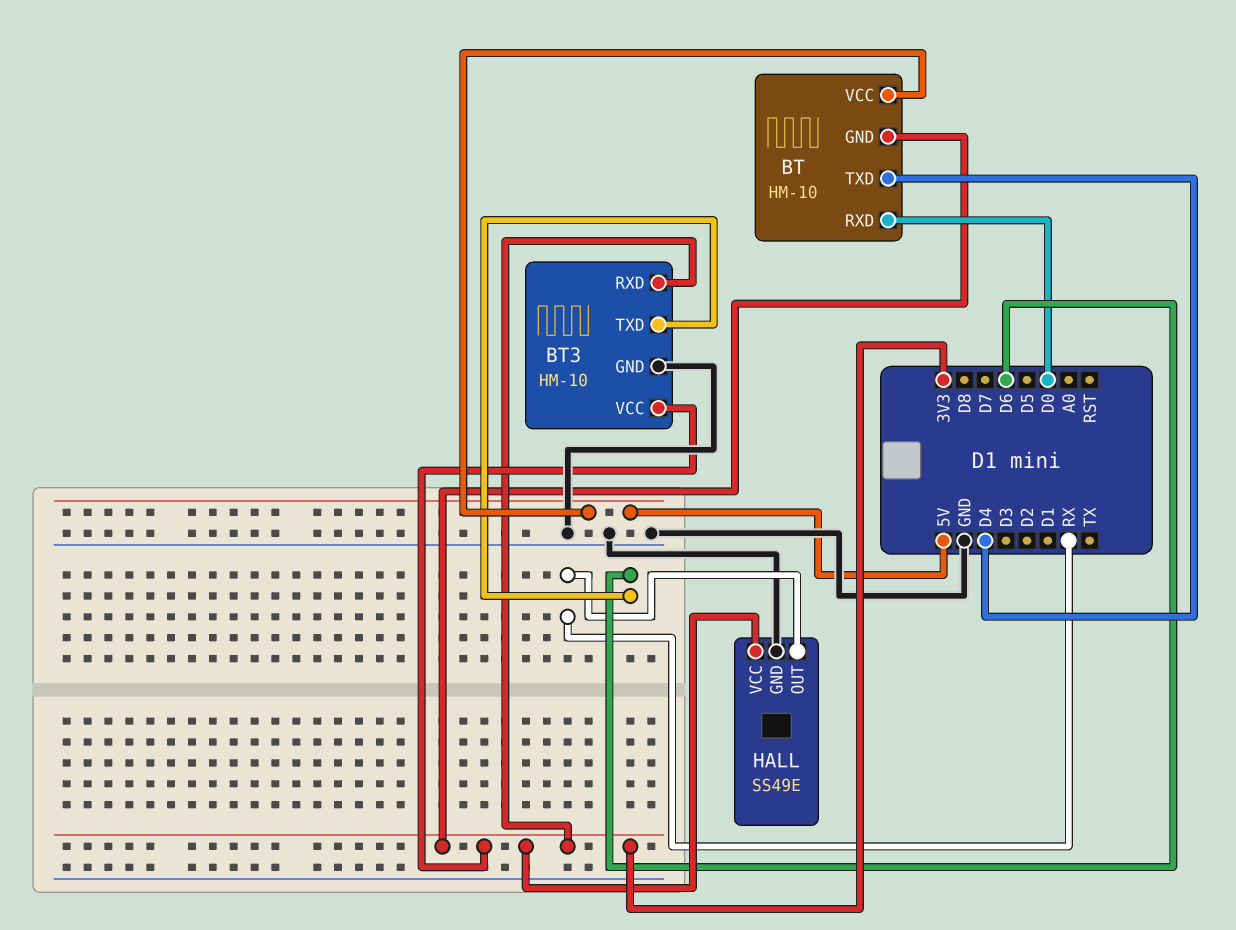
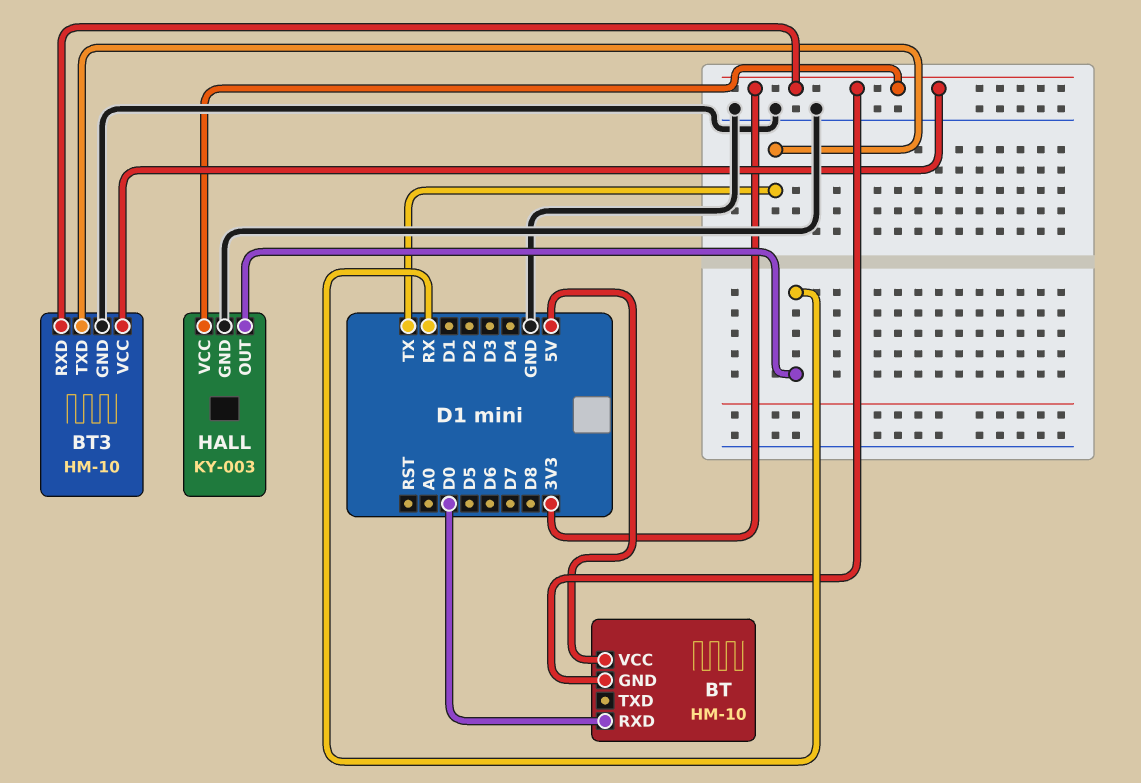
BT pin TXD: D4 -> none
BT3 pin TXD: D6 -> TX
HALL: SS49E -> KY-003

